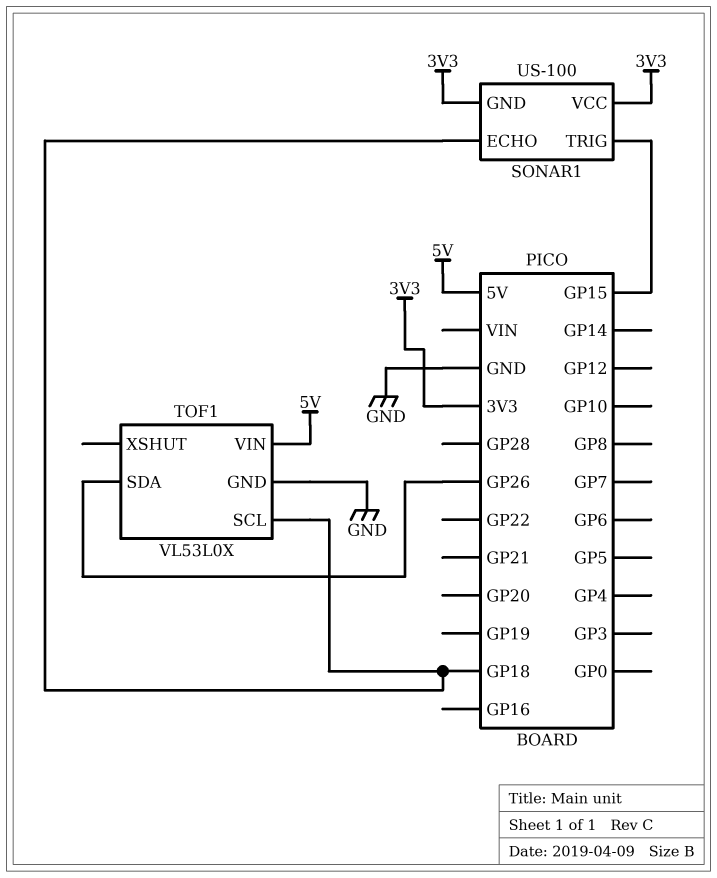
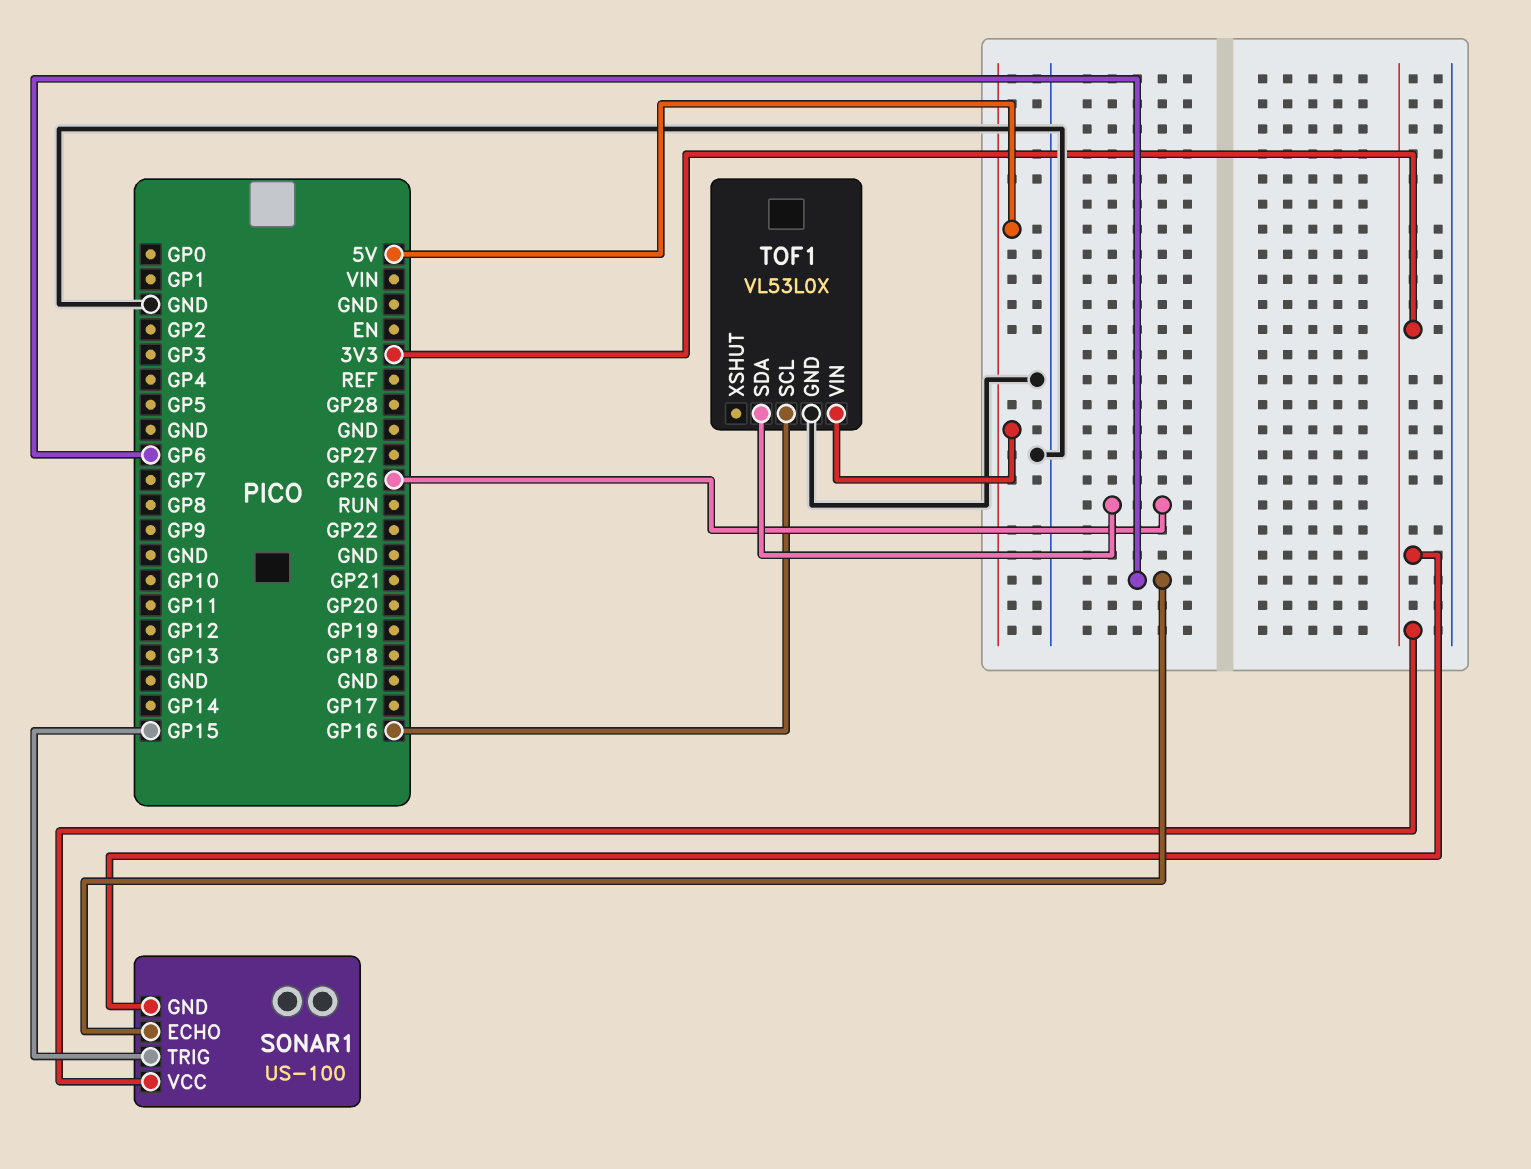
SONAR1 pin ECHO: GP18 -> GP6
TOF1 pin SCL: GP18 -> GP16

